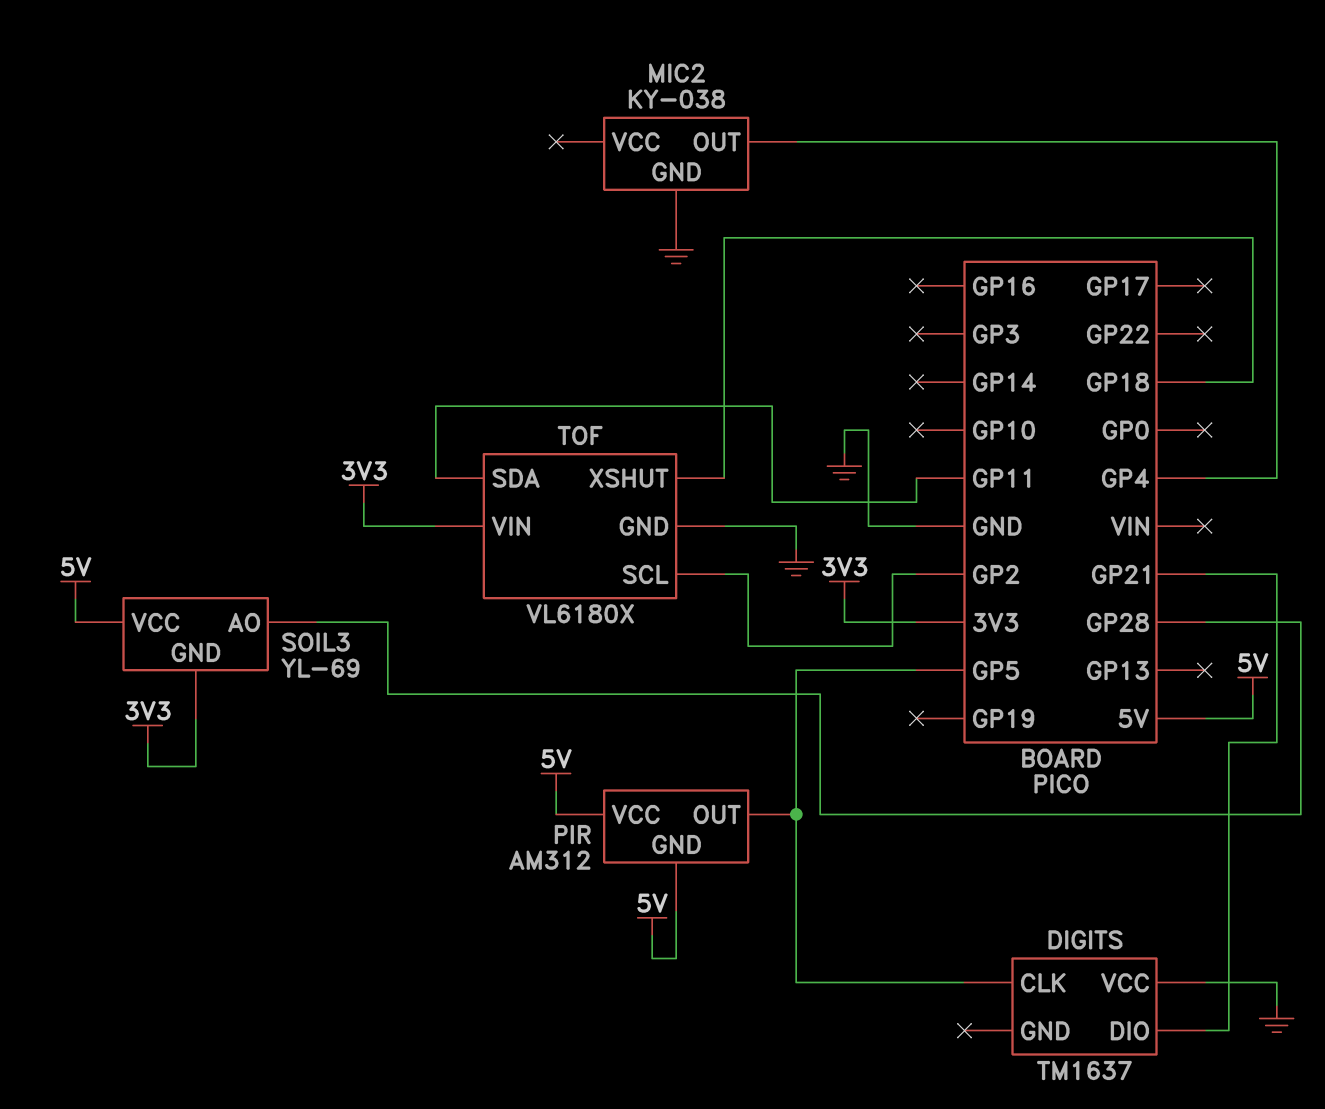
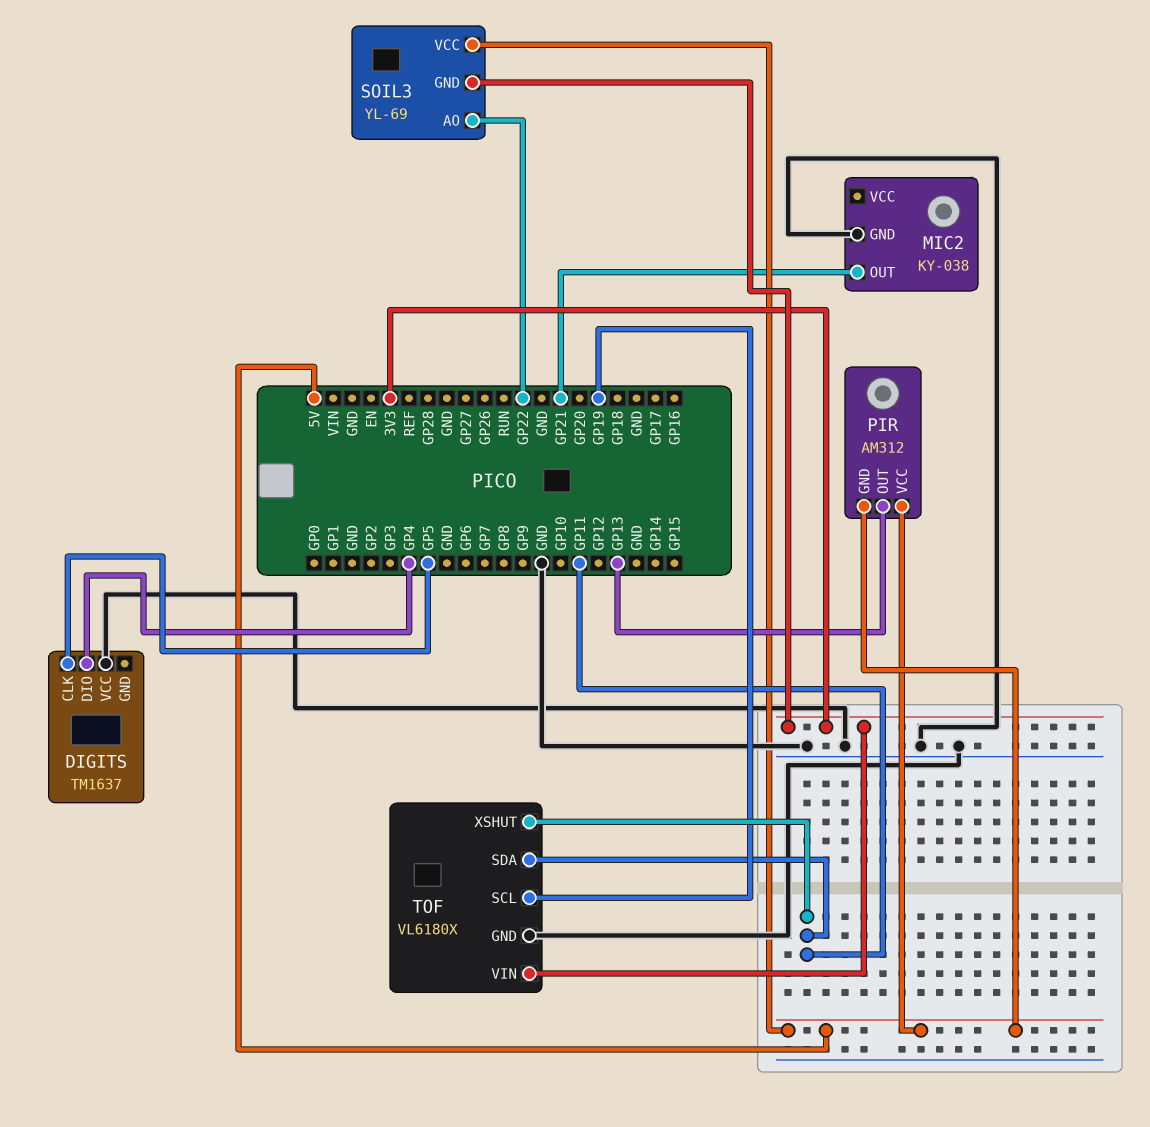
DIGITS pin DIO: GP21 -> GP4
MIC2 pin OUT: GP4 -> GP21
PIR pin OUT: GP5 -> GP13
SOIL3 pin AO: GP28 -> GP22
TOF pin SCL: GP2 -> GP19
TOF pin XSHUT: GP18 -> GP11

